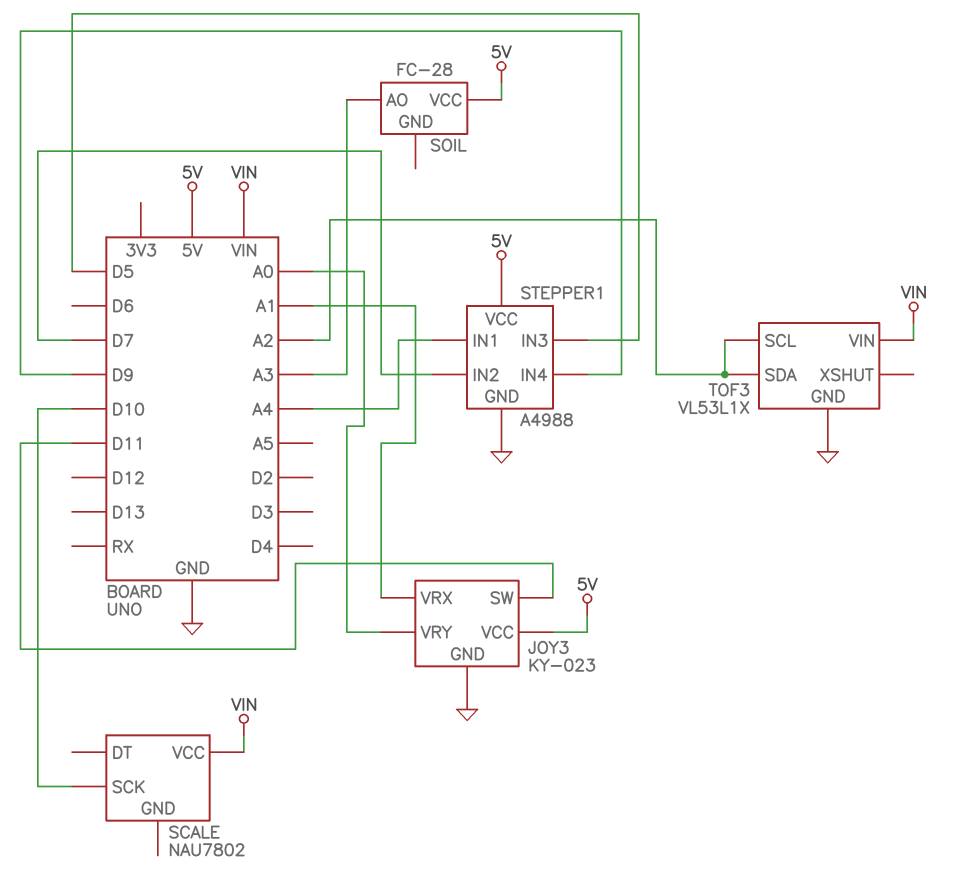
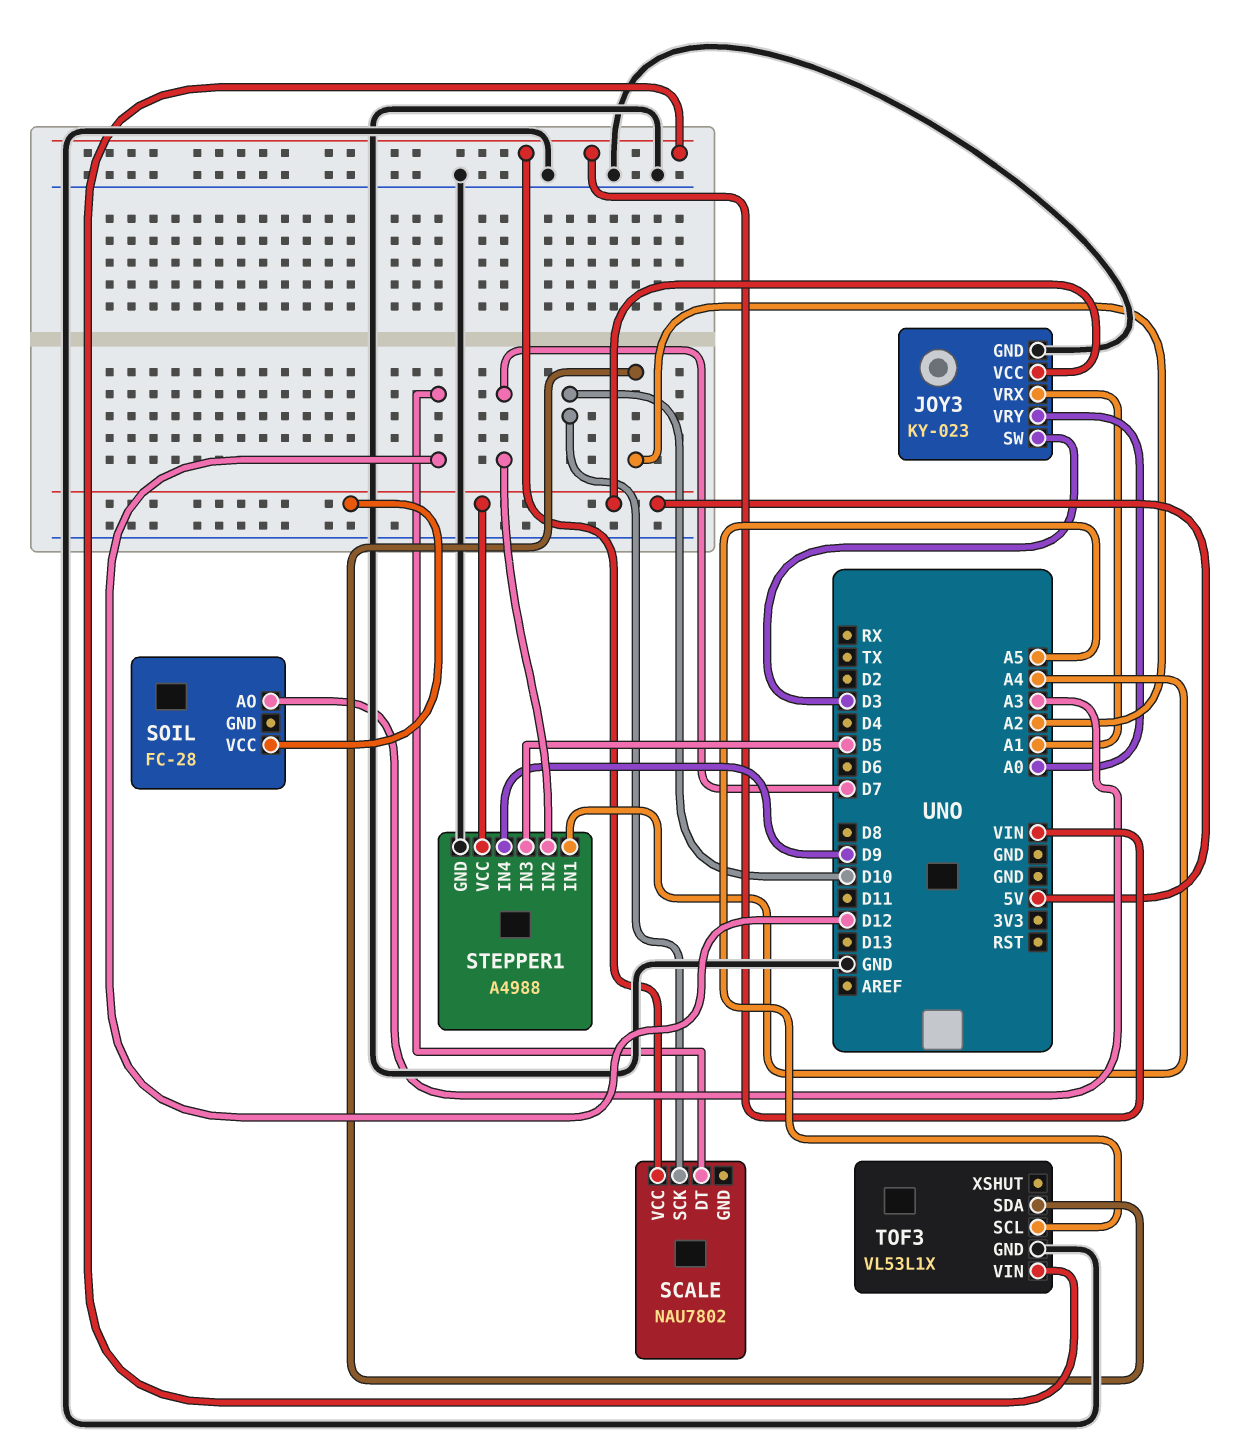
JOY3 pin SW: D11 -> D3
SCALE pin DT: none -> D12
TOF3 pin SCL: A2 -> A5

